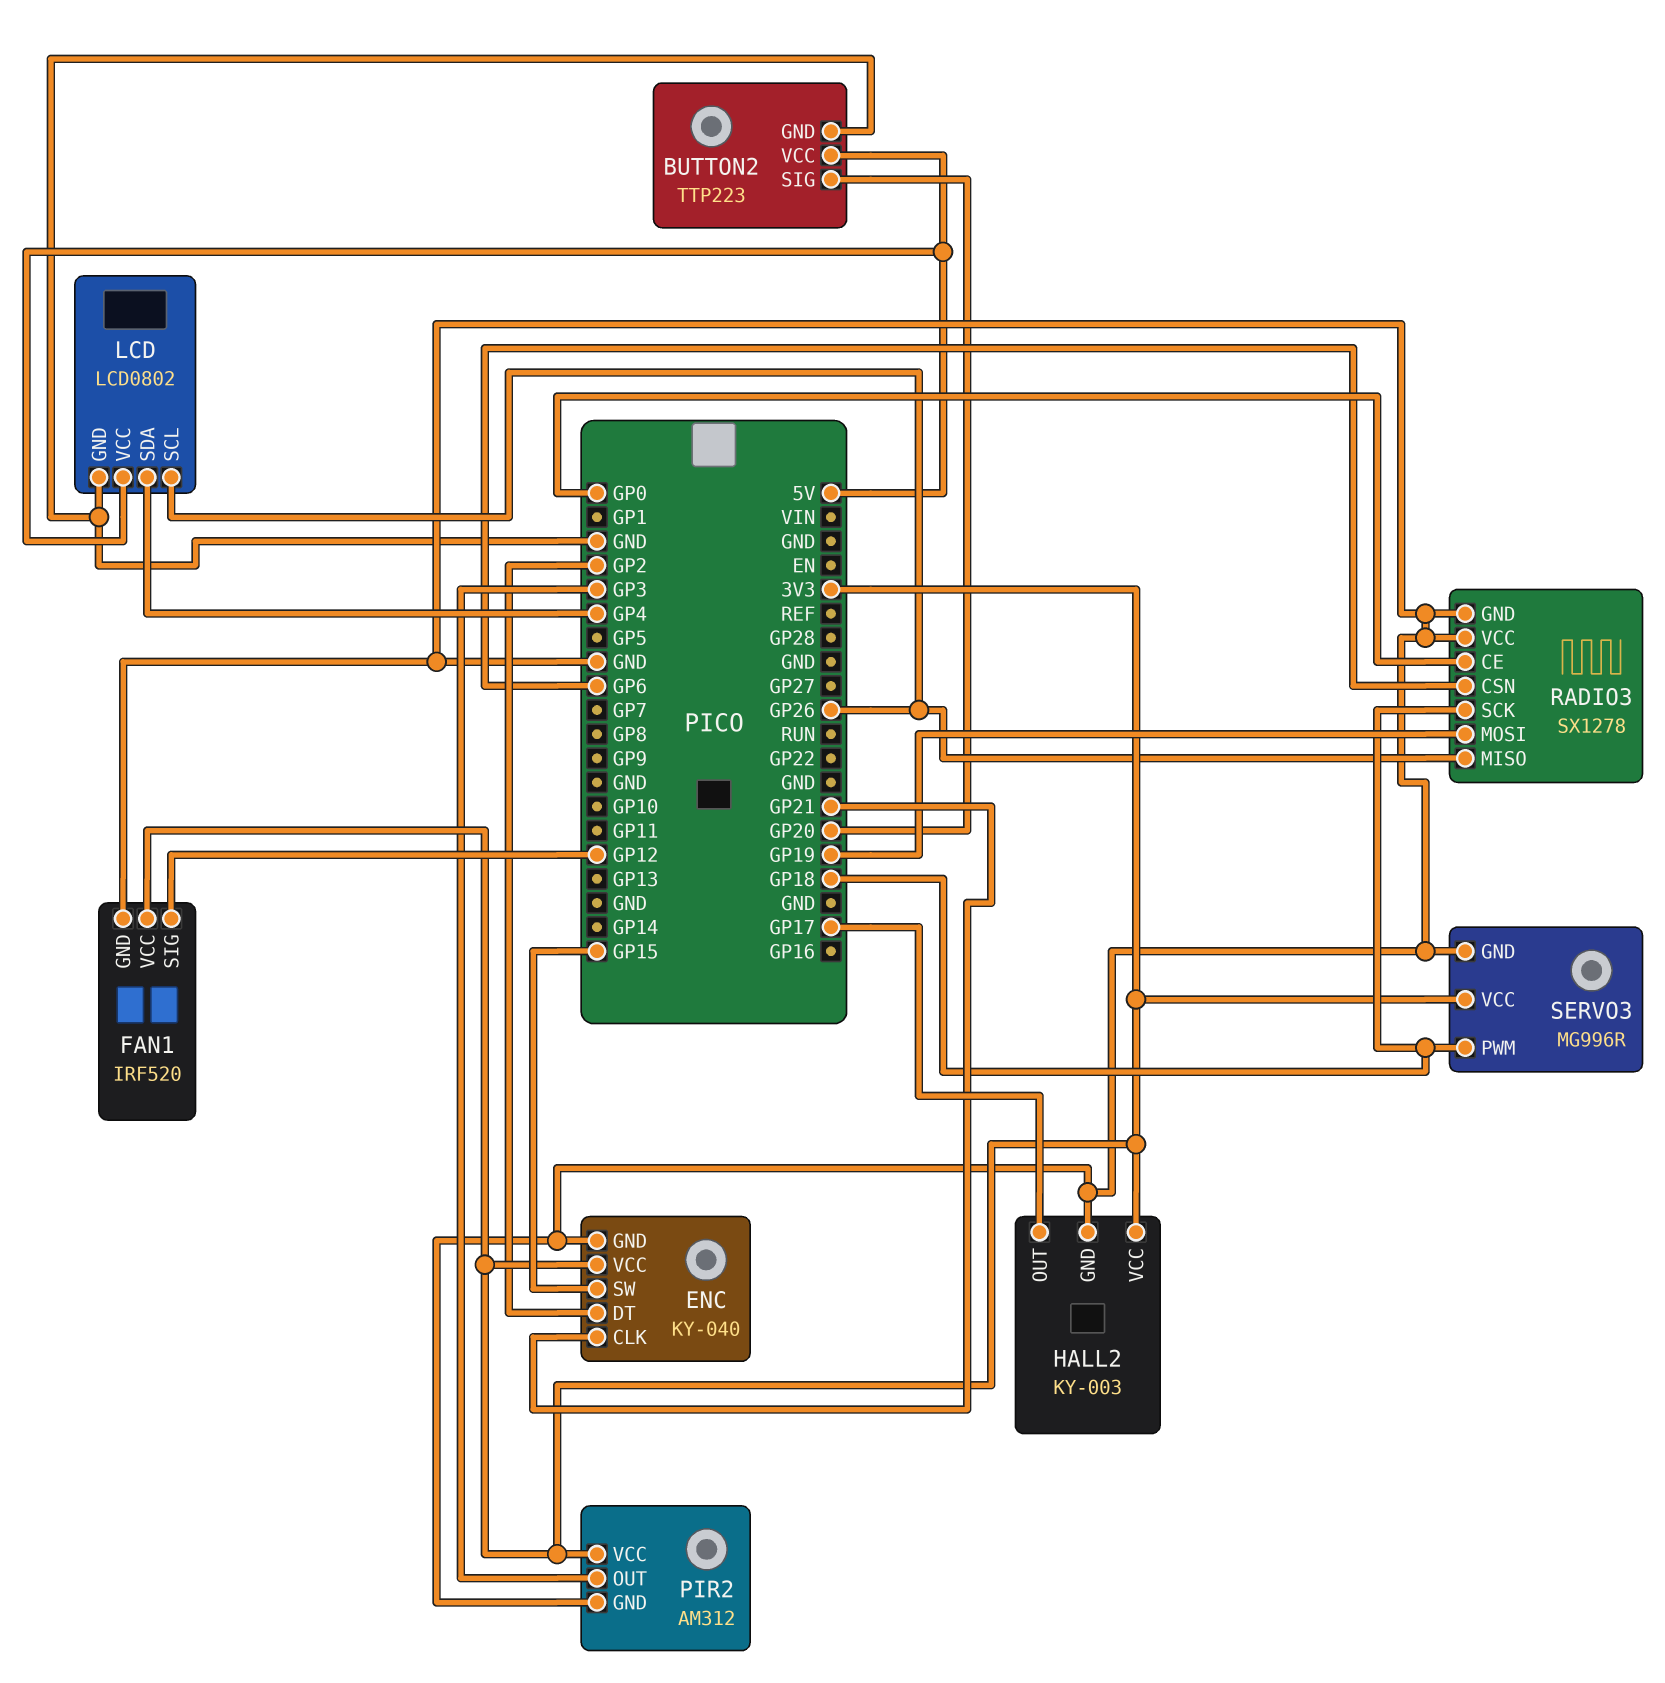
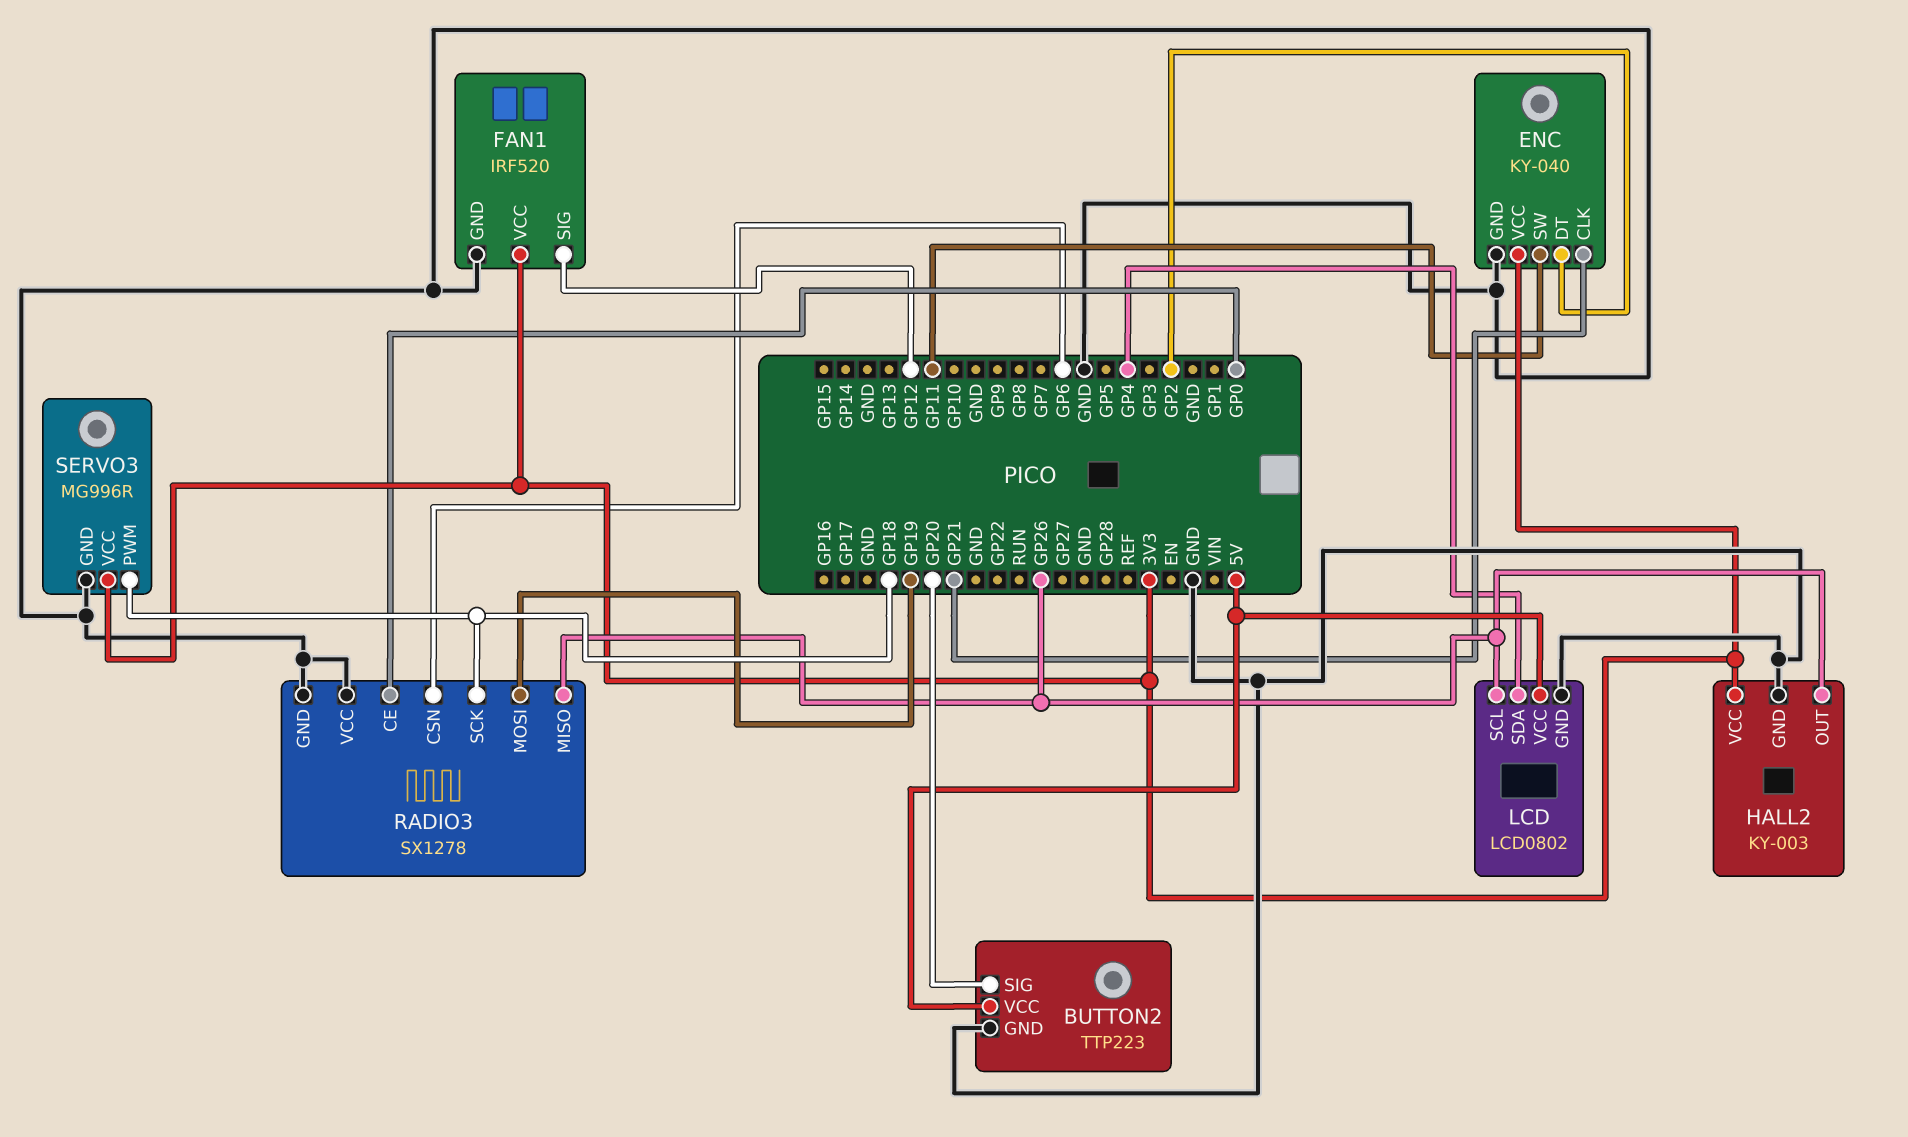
ENC pin SW: GP15 -> GP11
HALL2 pin OUT: GP17 -> GP26
PIR2: AM312 -> none
PIR2 pin GND: GND -> none
PIR2 pin OUT: GP3 -> none
PIR2 pin VCC: 3V3 -> none

